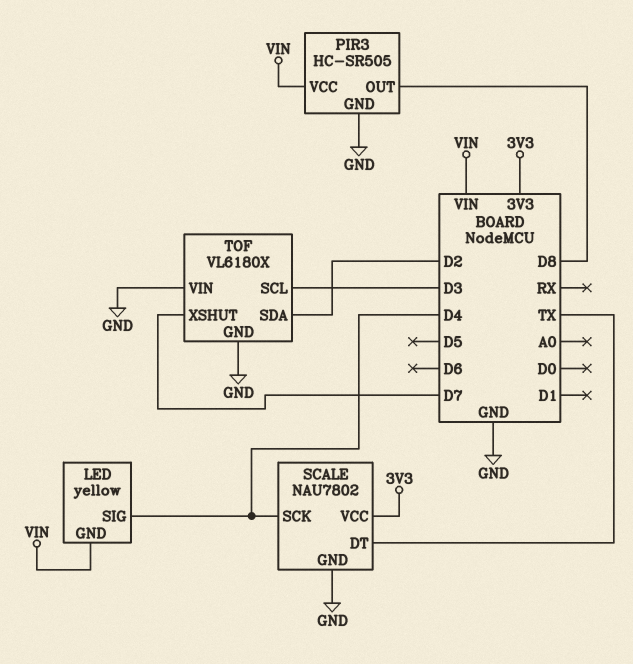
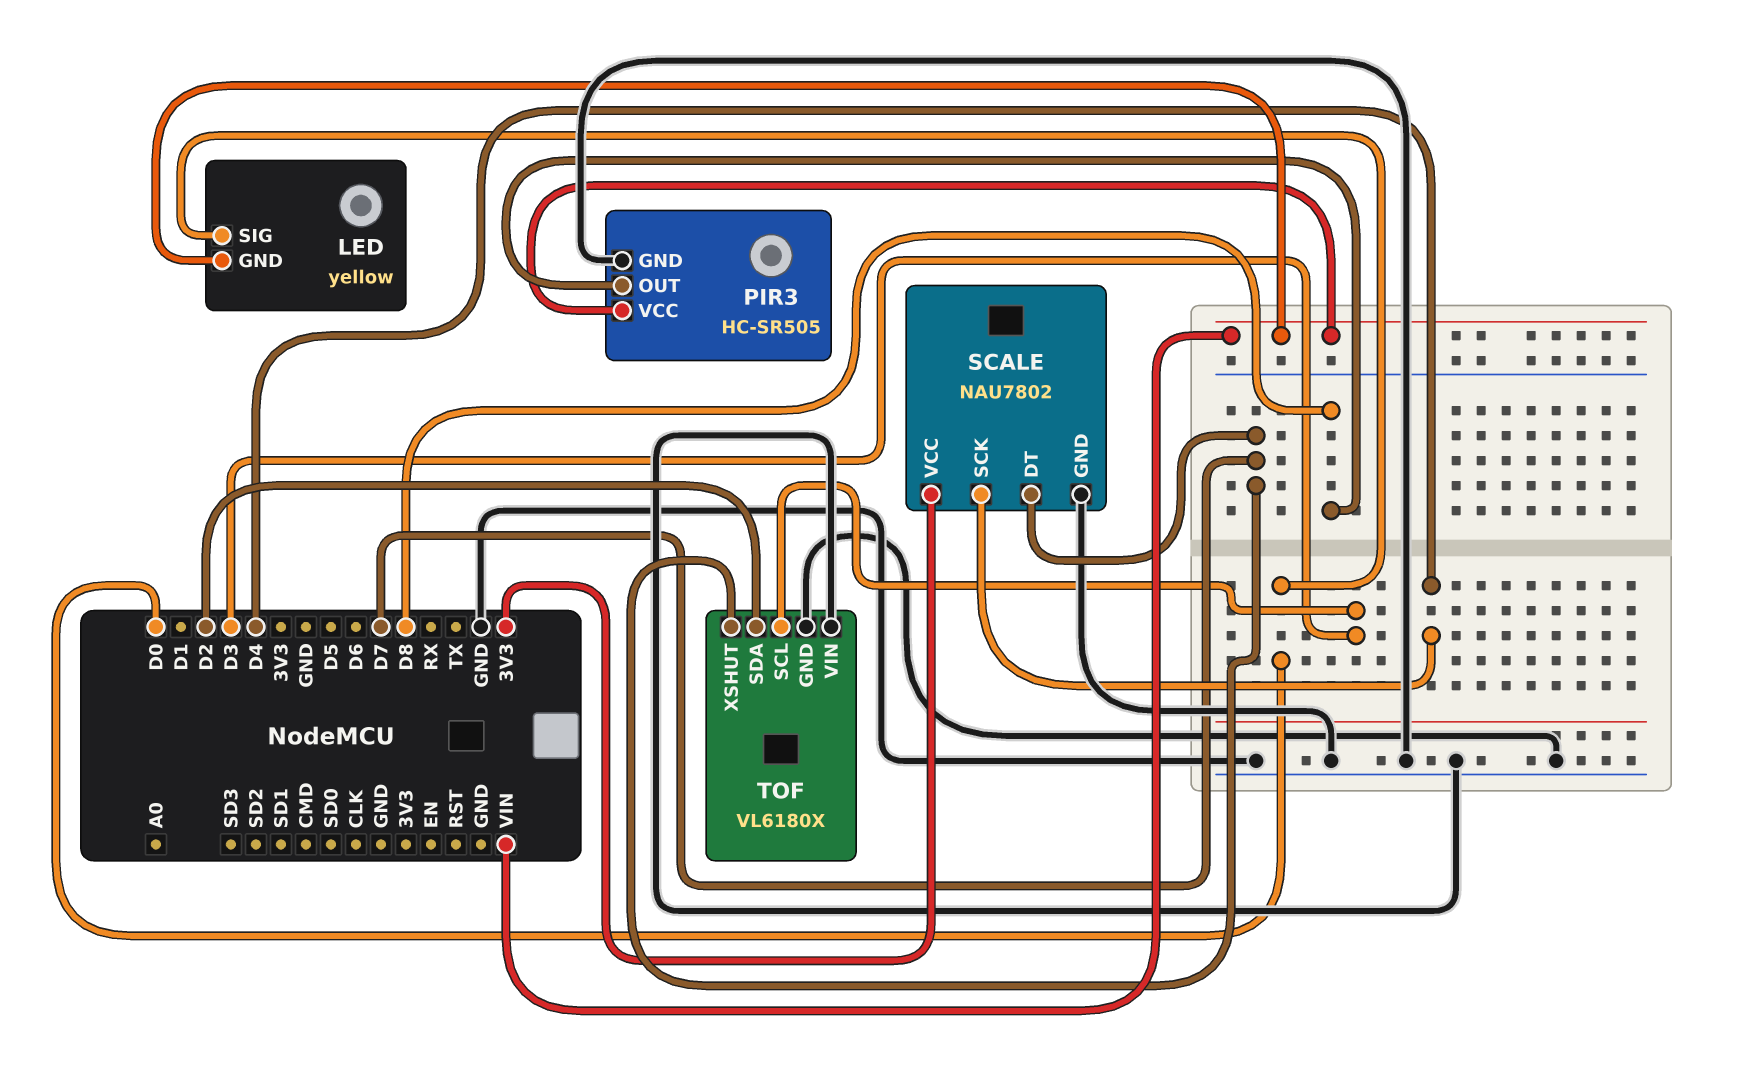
LED pin SIG: D4 -> D0
SCALE pin DT: TX -> D7

